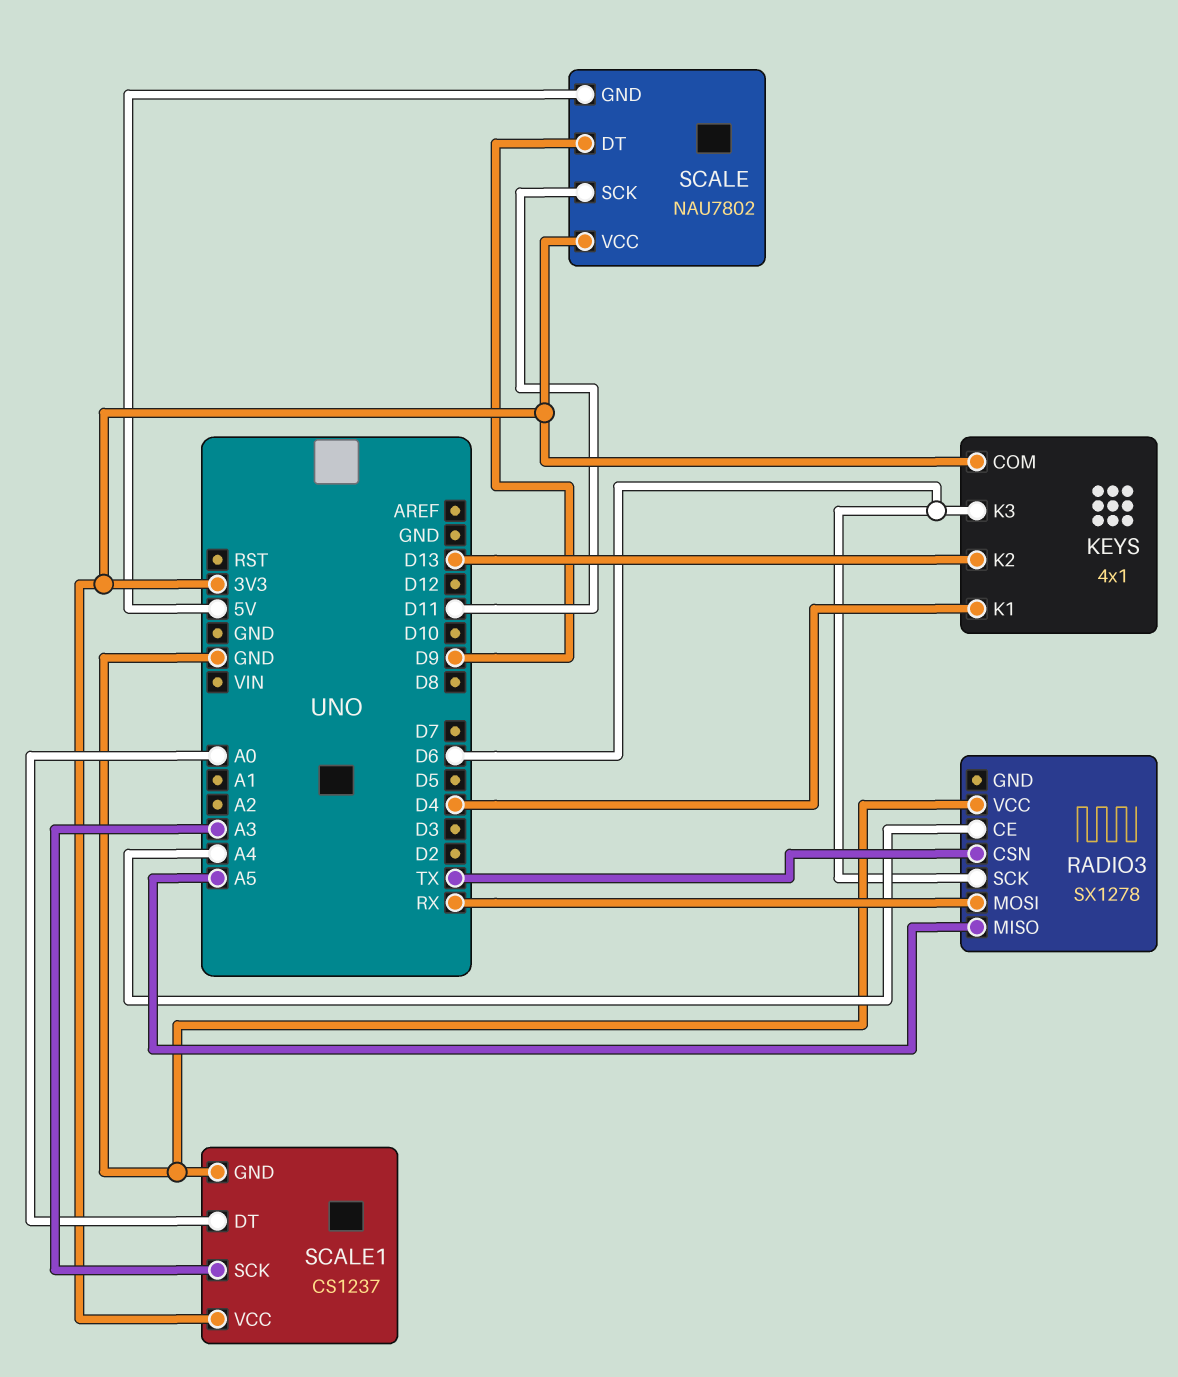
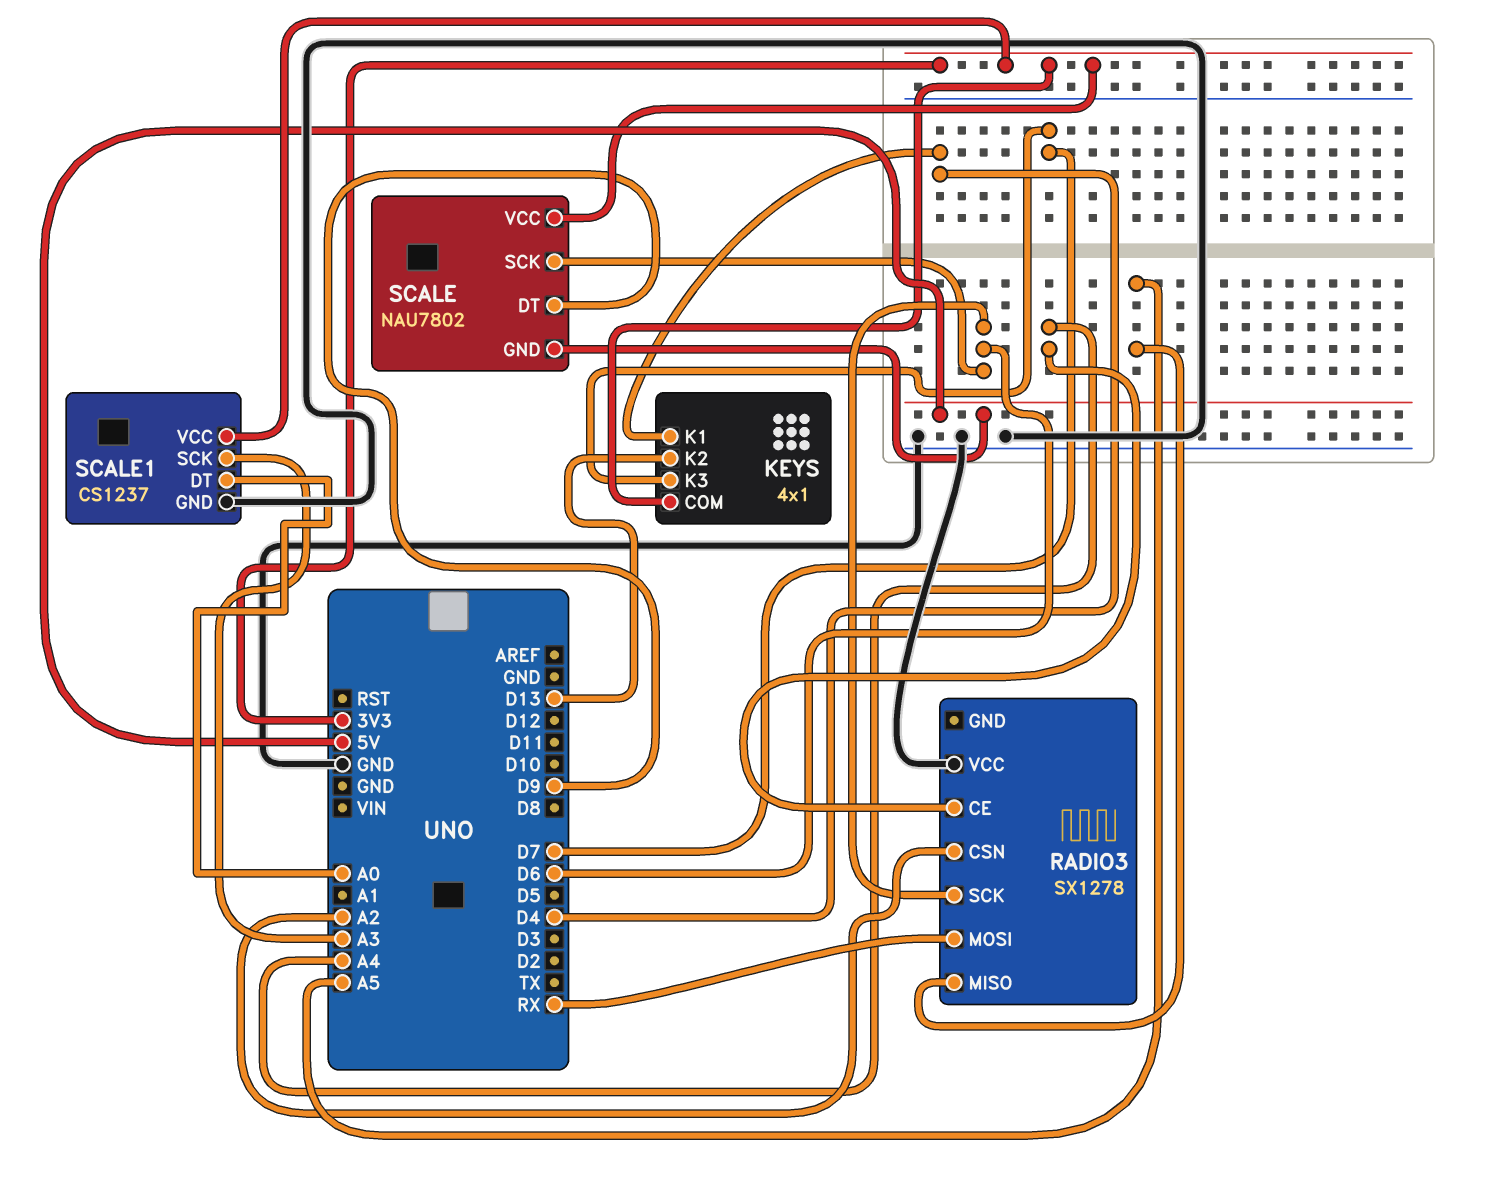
KEYS pin K3: D6 -> D7
RADIO3 pin CSN: TX -> A2
SCALE pin SCK: D11 -> D6

